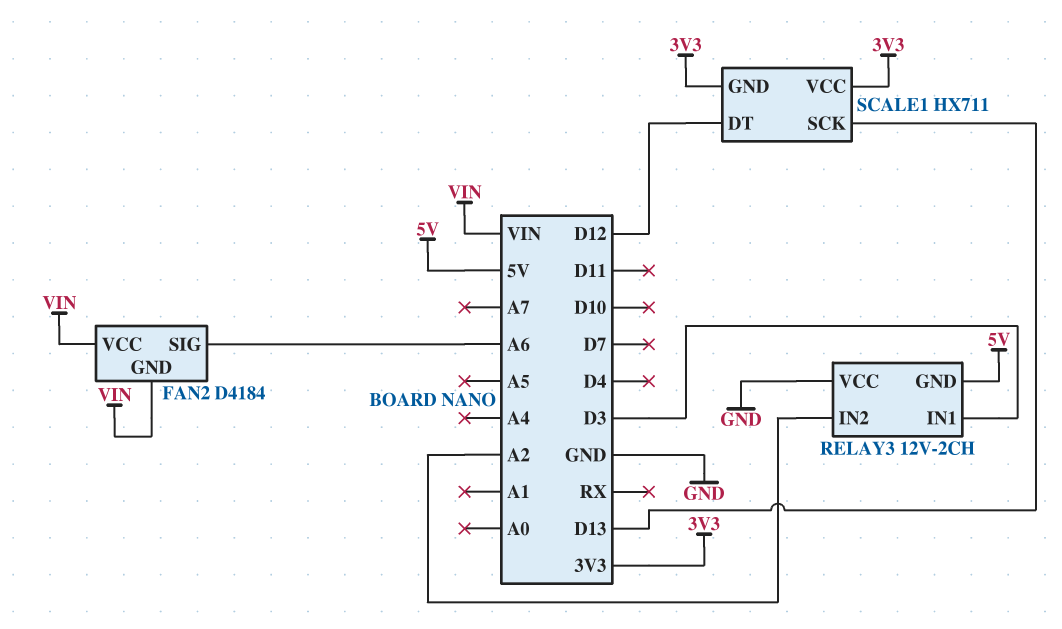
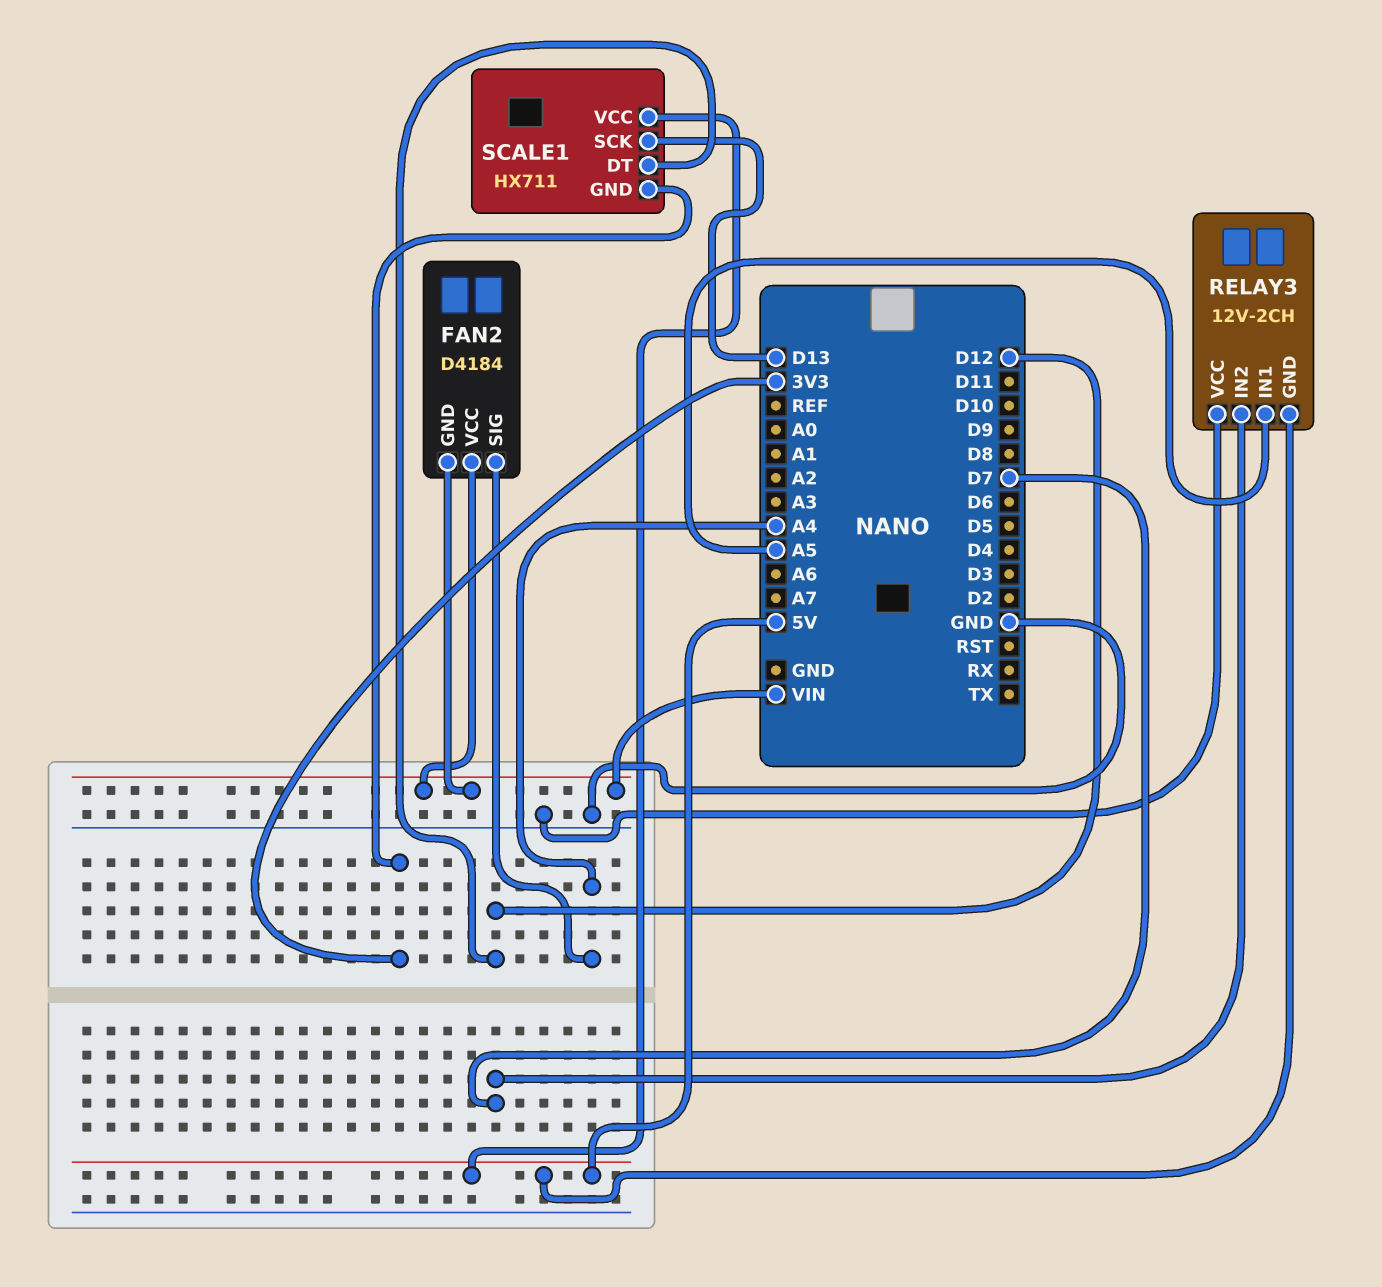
FAN2 pin SIG: A6 -> A4
RELAY3 pin IN1: D3 -> A5
RELAY3 pin IN2: A2 -> D7
SCALE1 pin VCC: 3V3 -> 5V

